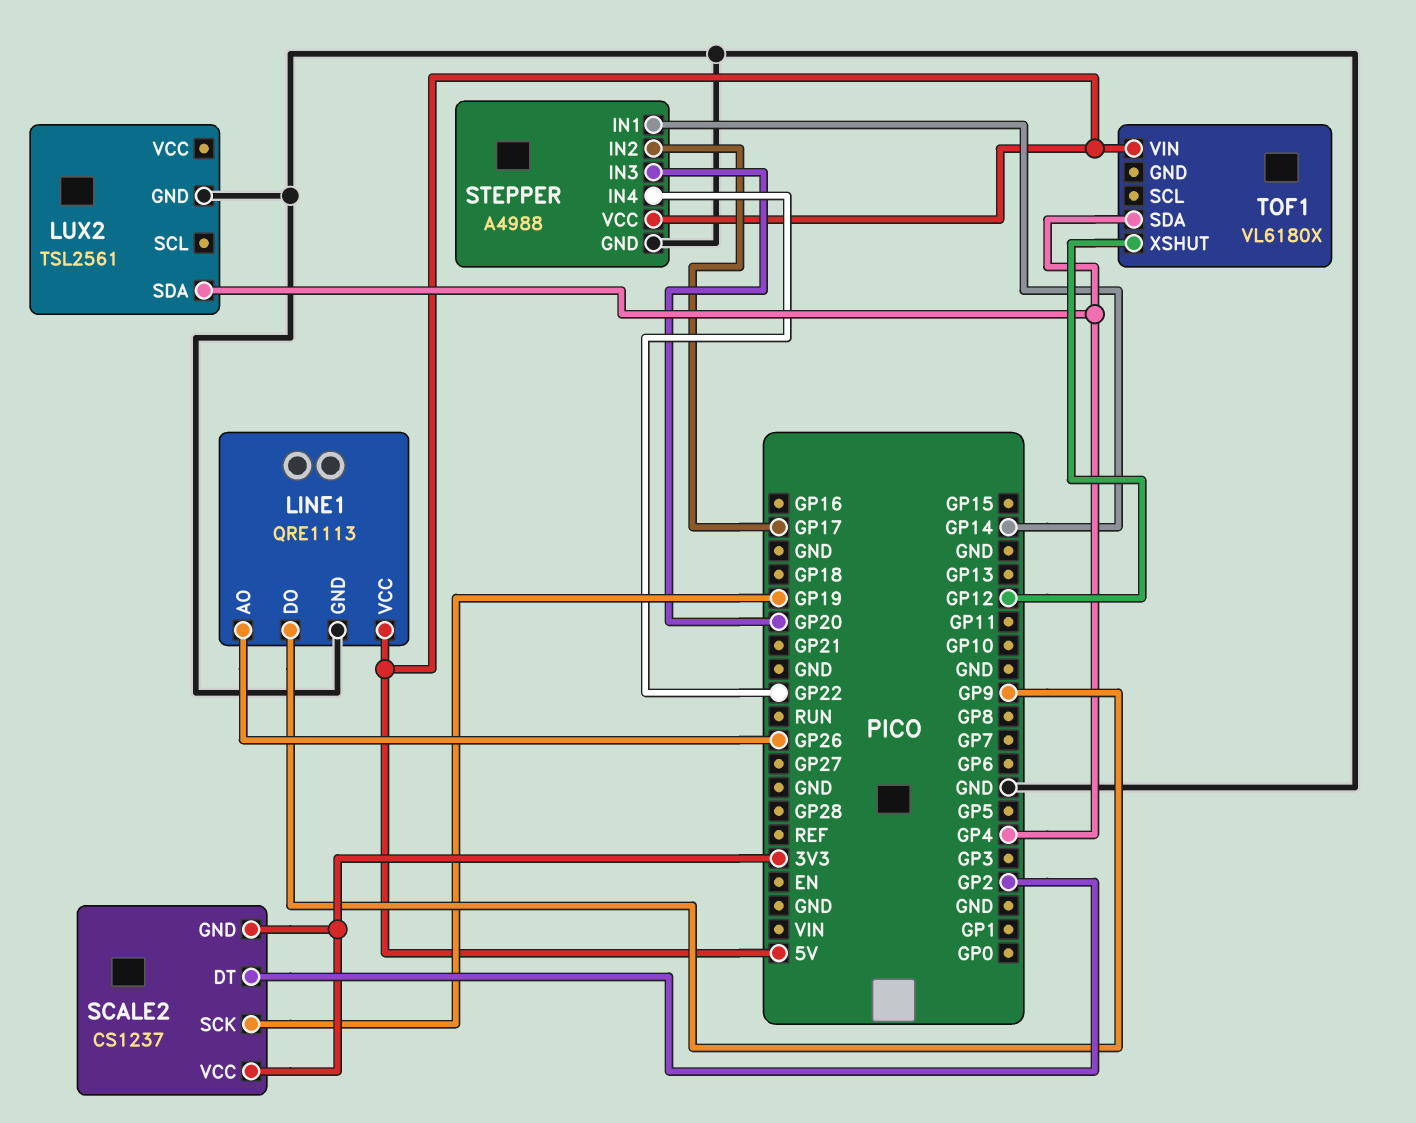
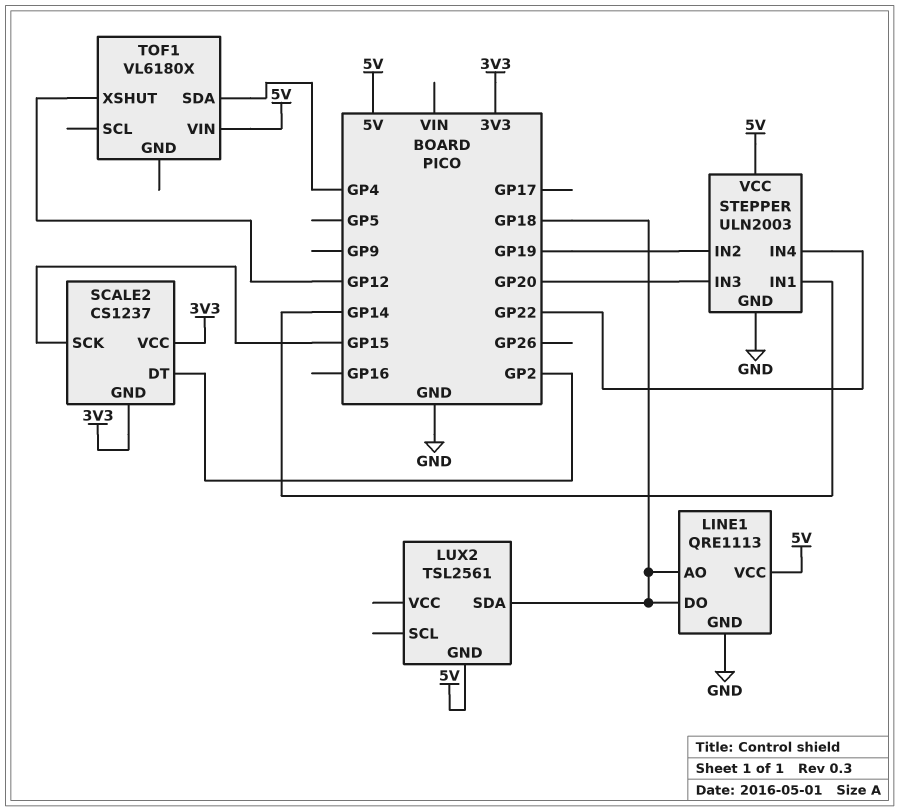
LINE1 pin AO: GP26 -> GP18
LINE1 pin DO: GP9 -> GP18
LUX2 pin GND: GND -> 5V
LUX2 pin SDA: GP4 -> GP18
SCALE2 pin SCK: GP19 -> GP15
STEPPER: A4988 -> ULN2003
STEPPER pin IN2: GP17 -> GP19

